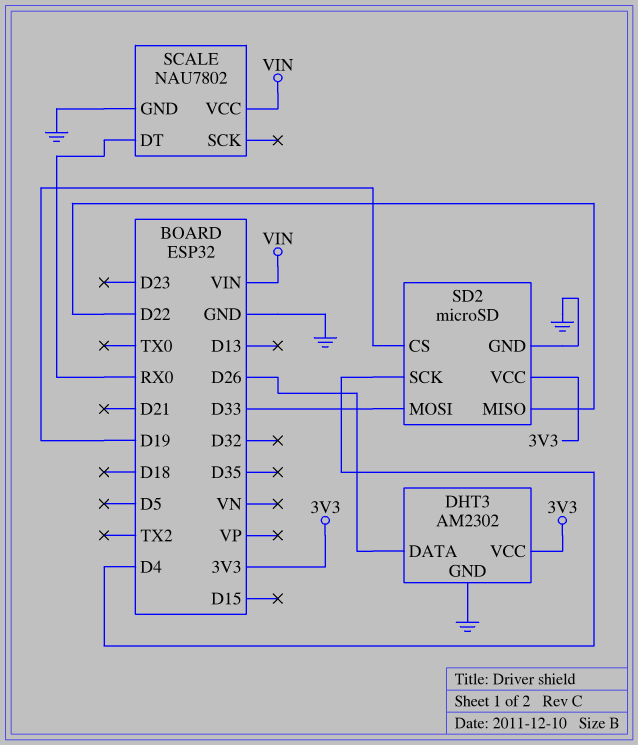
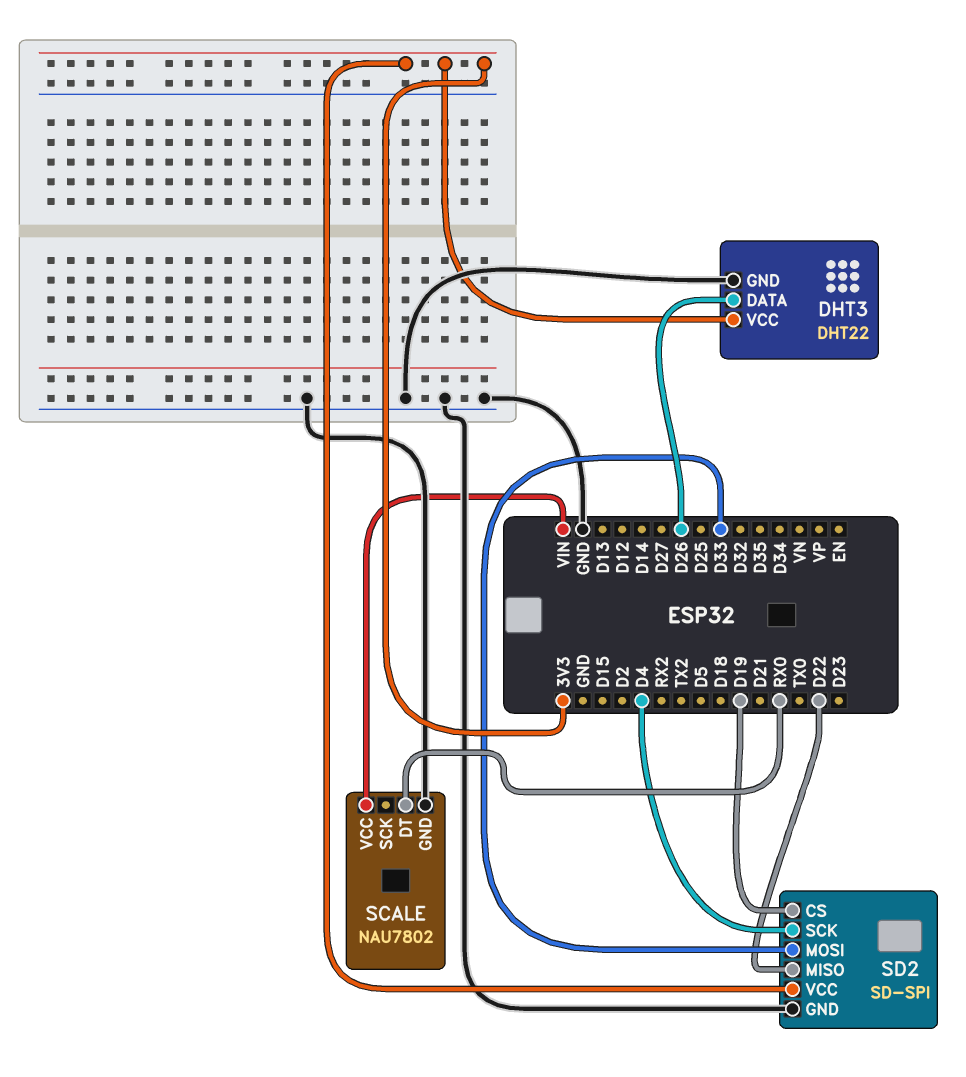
DHT3: AM2302 -> DHT22
SD2: microSD -> SD-SPI

